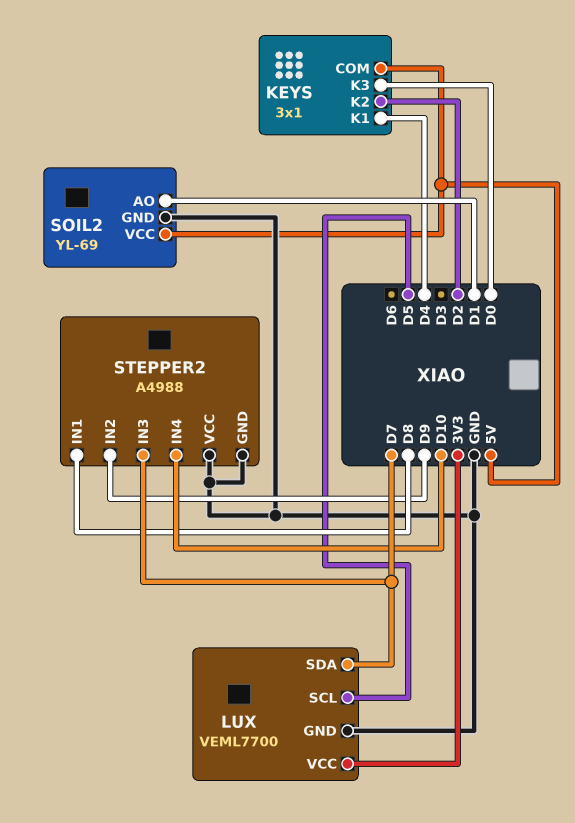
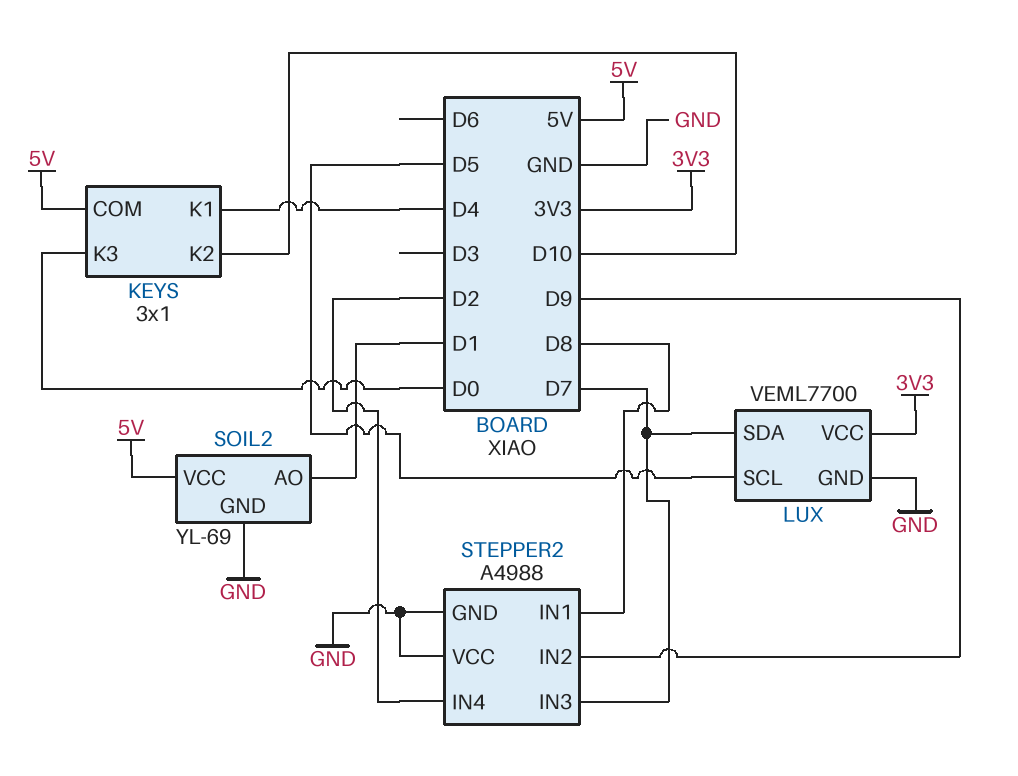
KEYS pin K2: D2 -> D10
STEPPER2 pin IN4: D10 -> D2

